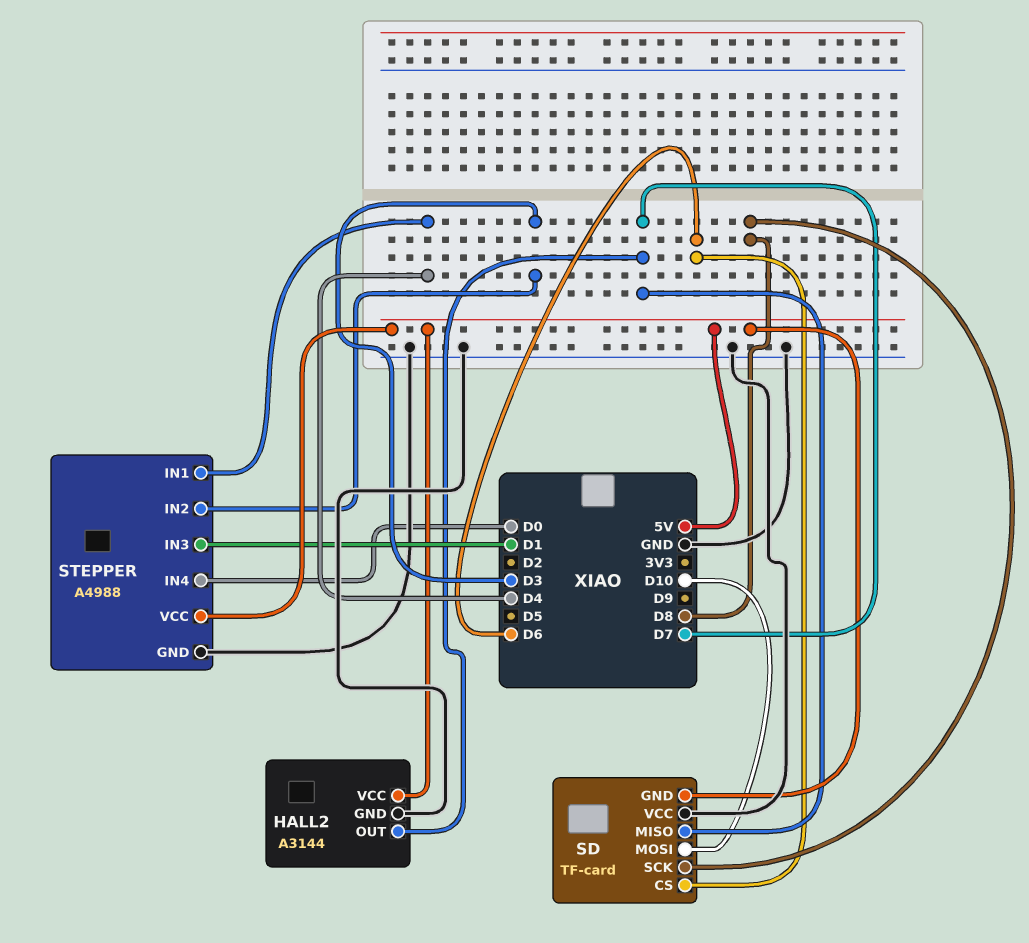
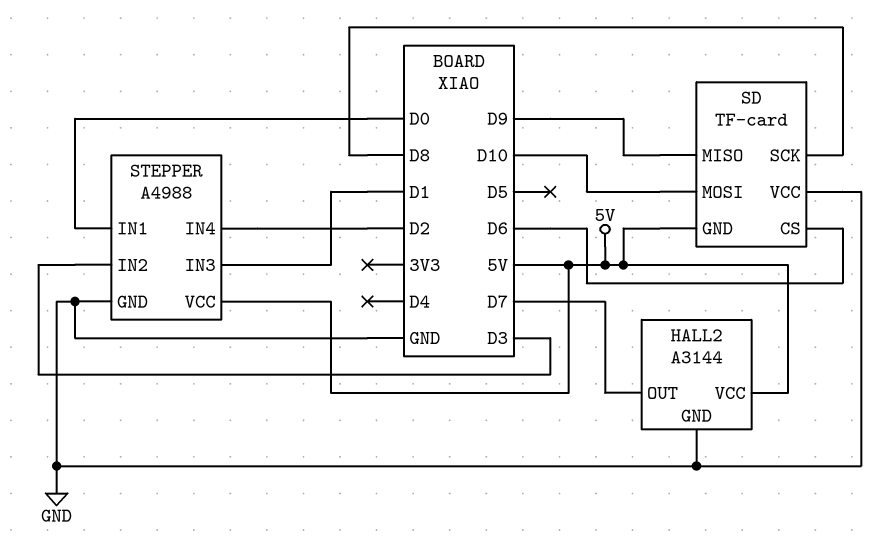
SD pin MISO: D7 -> D9
STEPPER pin IN1: D4 -> D0
STEPPER pin IN4: D0 -> D2

